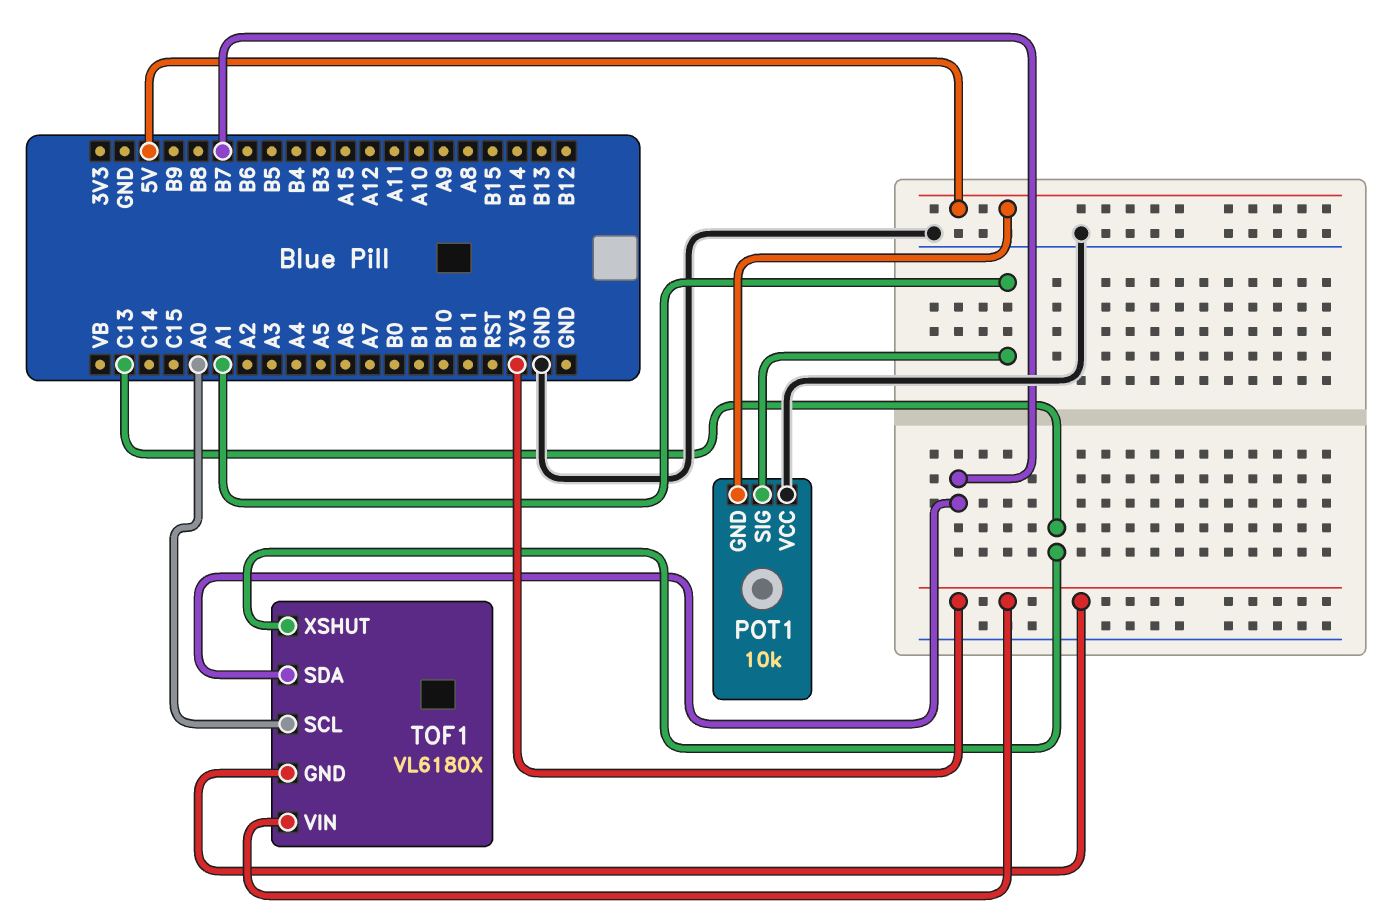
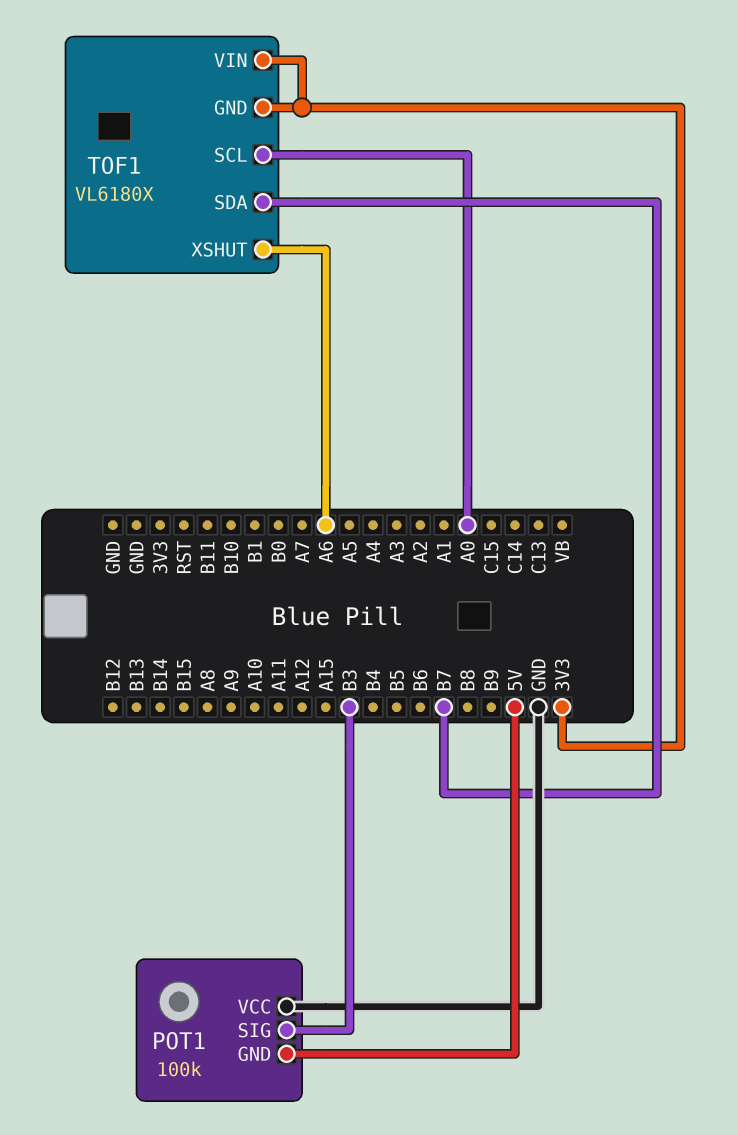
POT1: 10k -> 100k
POT1 pin SIG: A1 -> B3
TOF1 pin XSHUT: C13 -> A6

